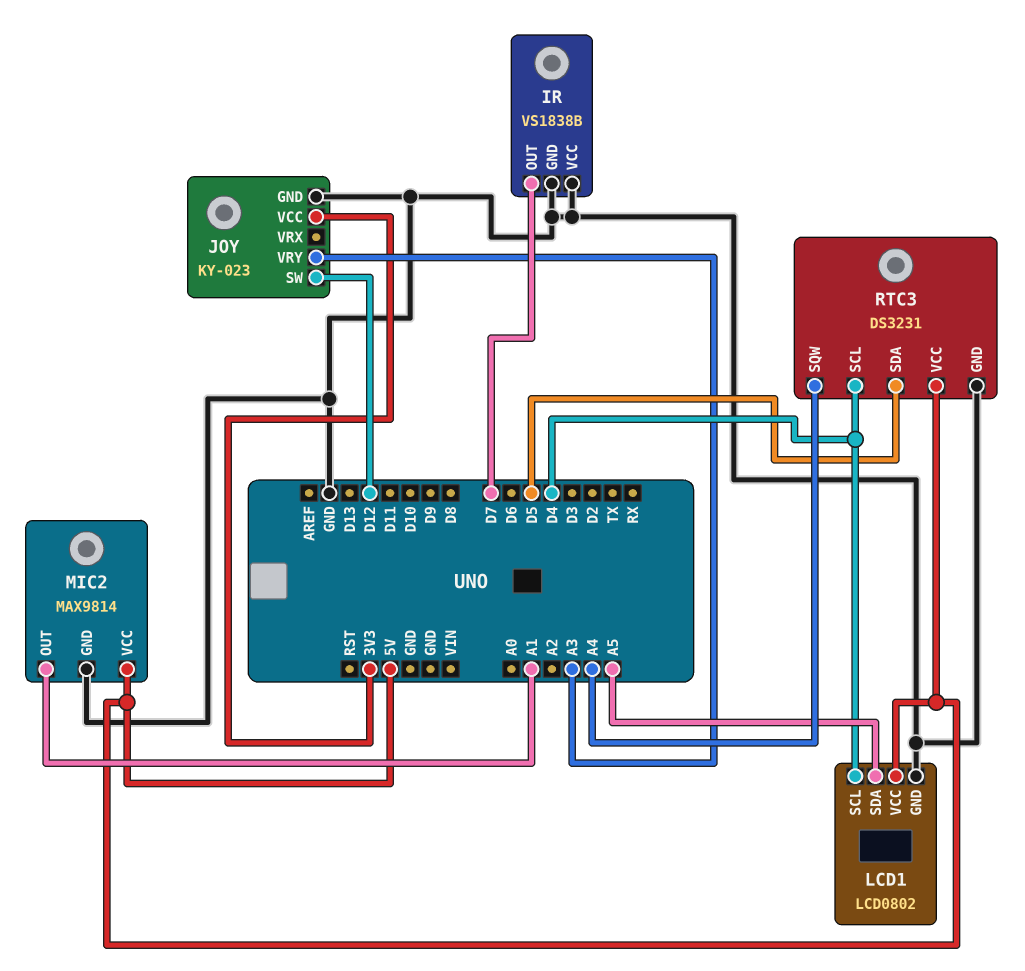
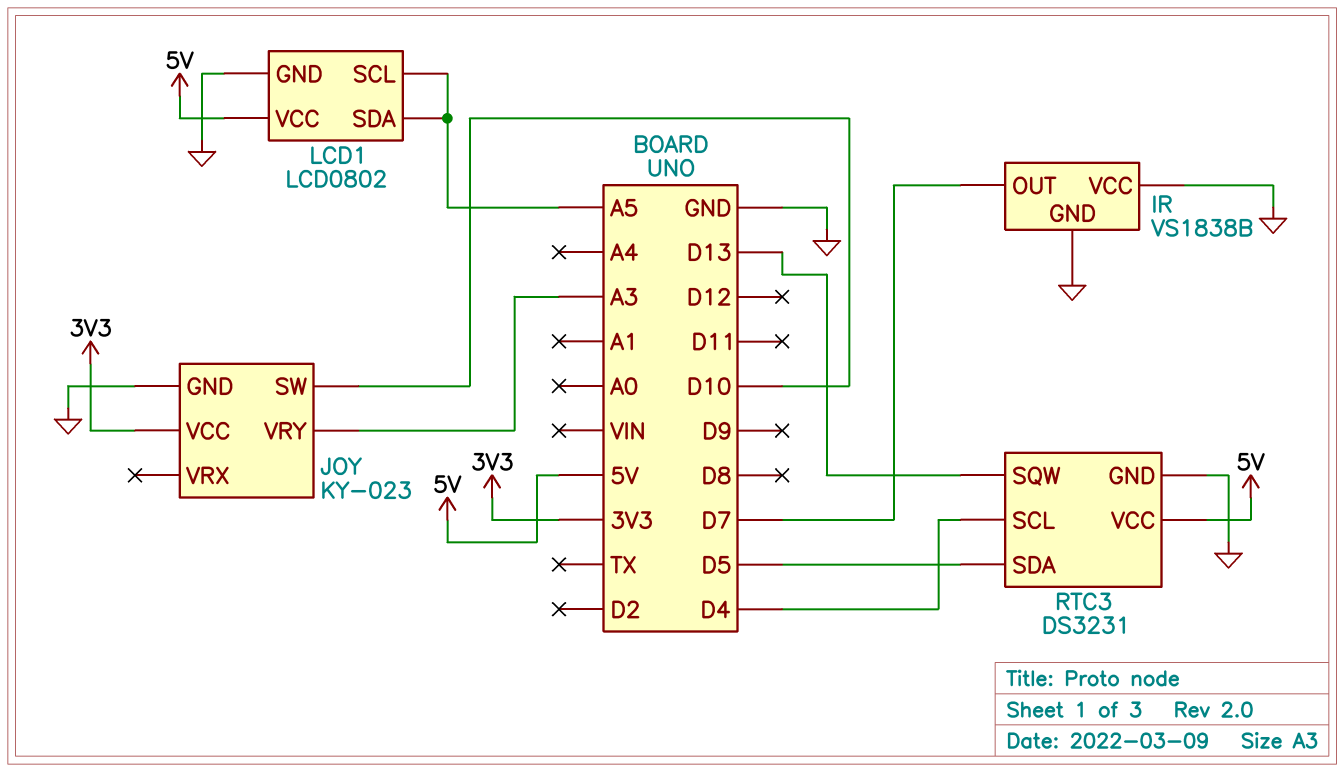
JOY pin SW: D12 -> D10
LCD1 pin SCL: D4 -> A5
MIC2: MAX9814 -> none
MIC2 pin GND: GND -> none
MIC2 pin OUT: A1 -> none
MIC2 pin VCC: 5V -> none
RTC3 pin SQW: A4 -> D13

